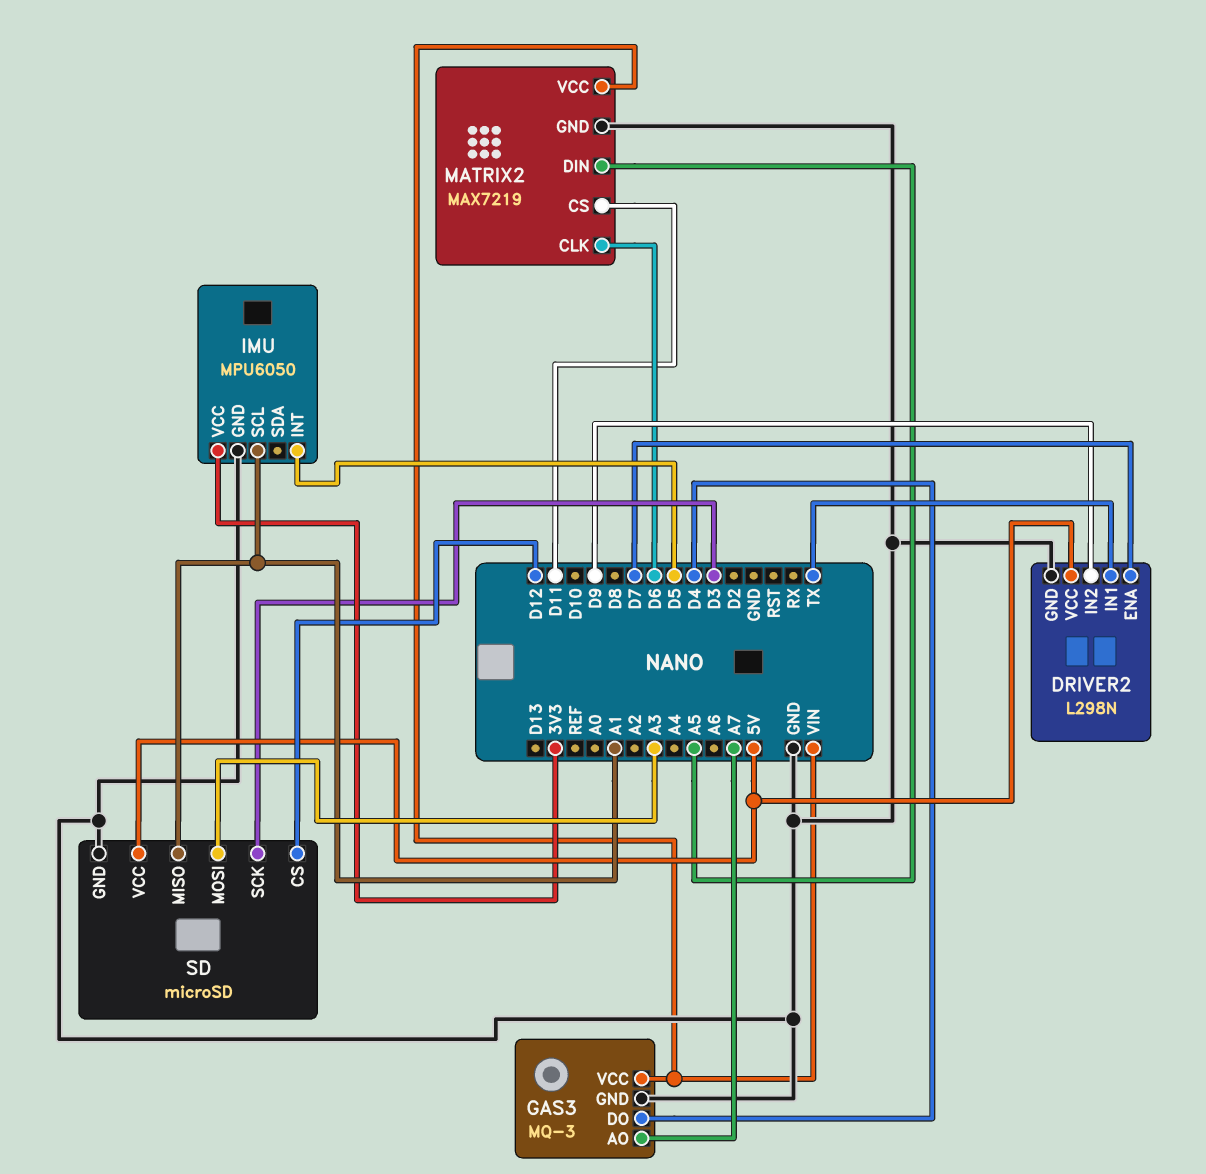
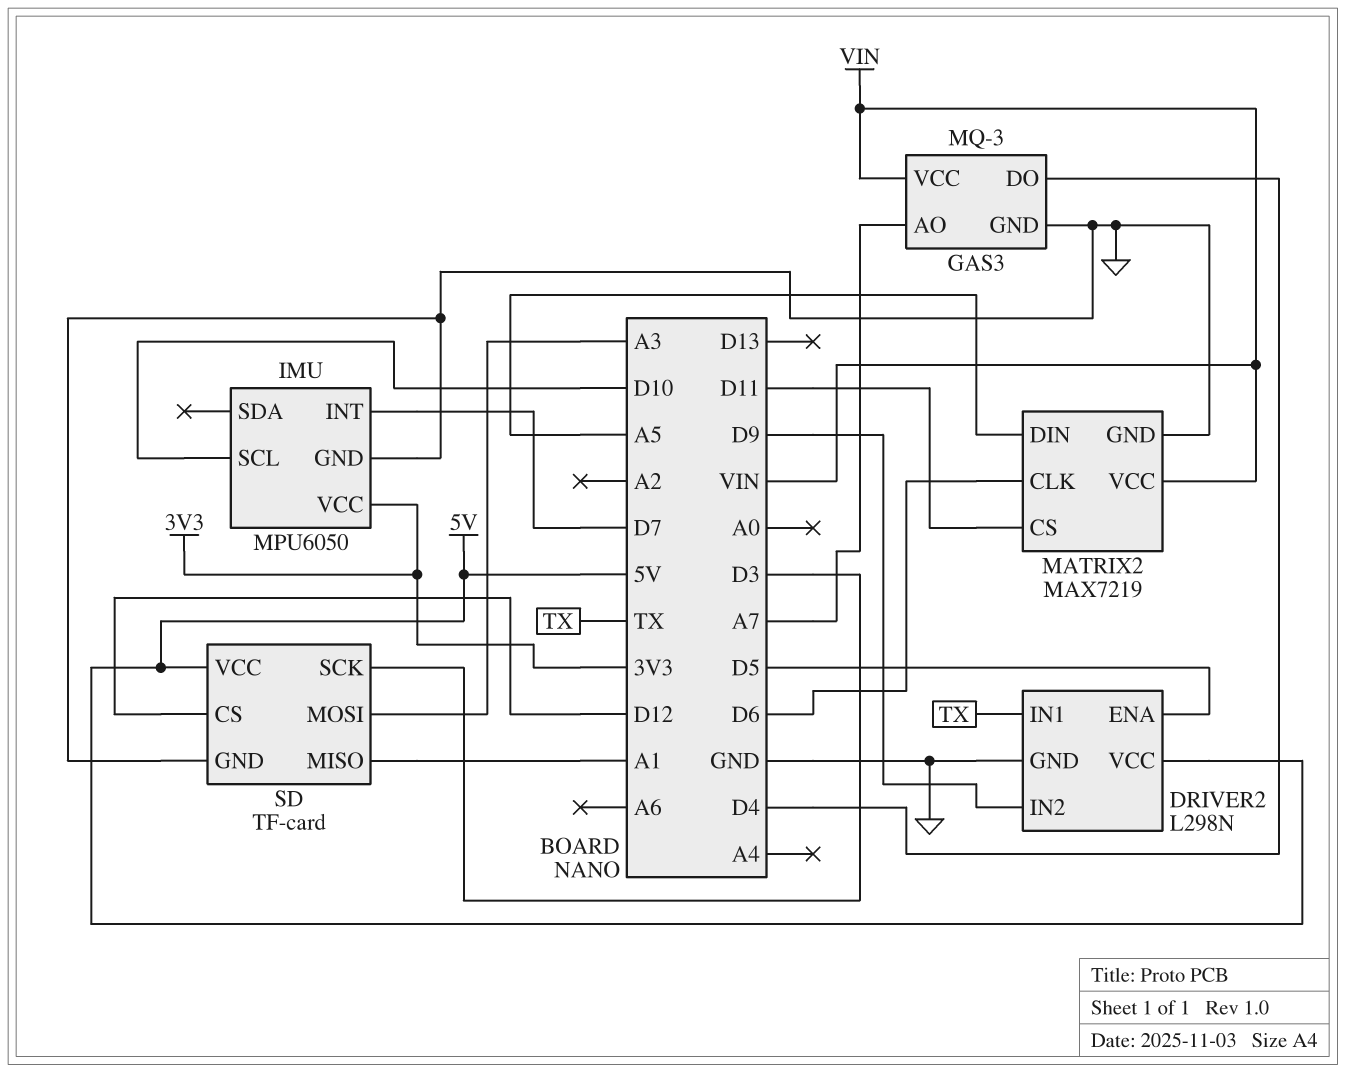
DRIVER2 pin ENA: D7 -> D5
IMU pin INT: D5 -> D7
IMU pin SCL: A1 -> D10
SD: microSD -> TF-card

